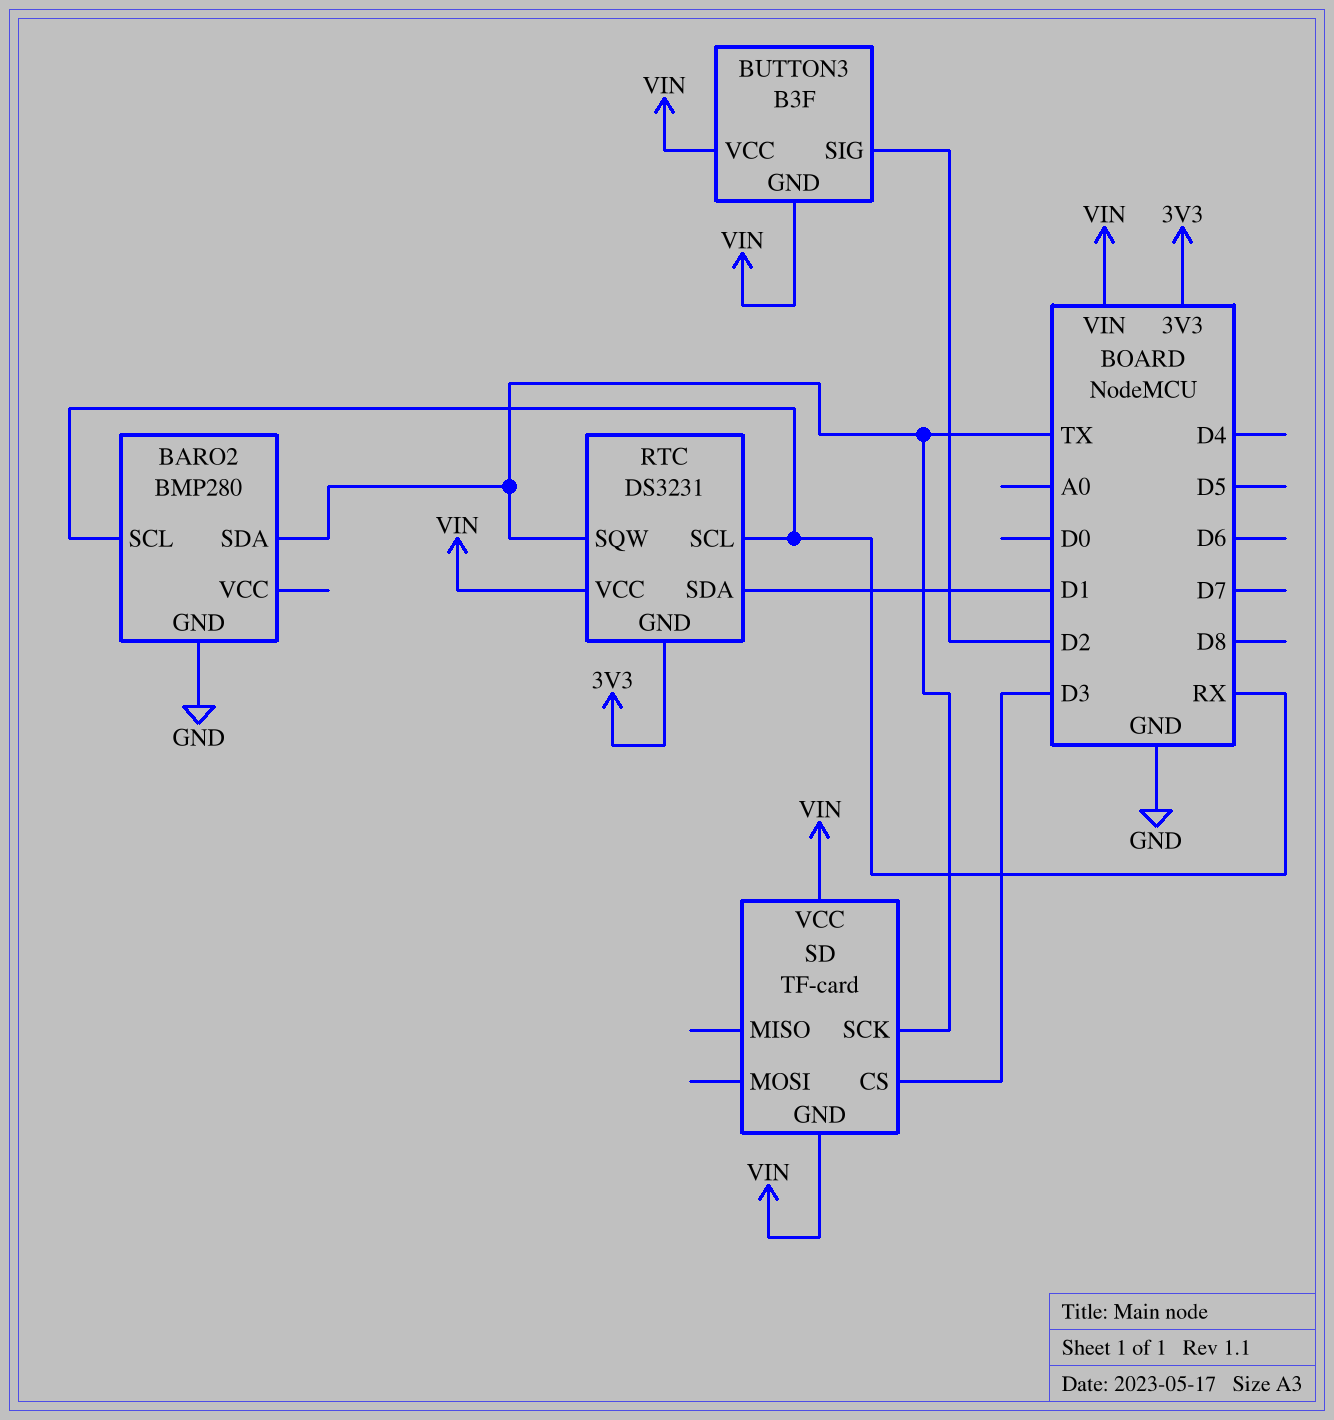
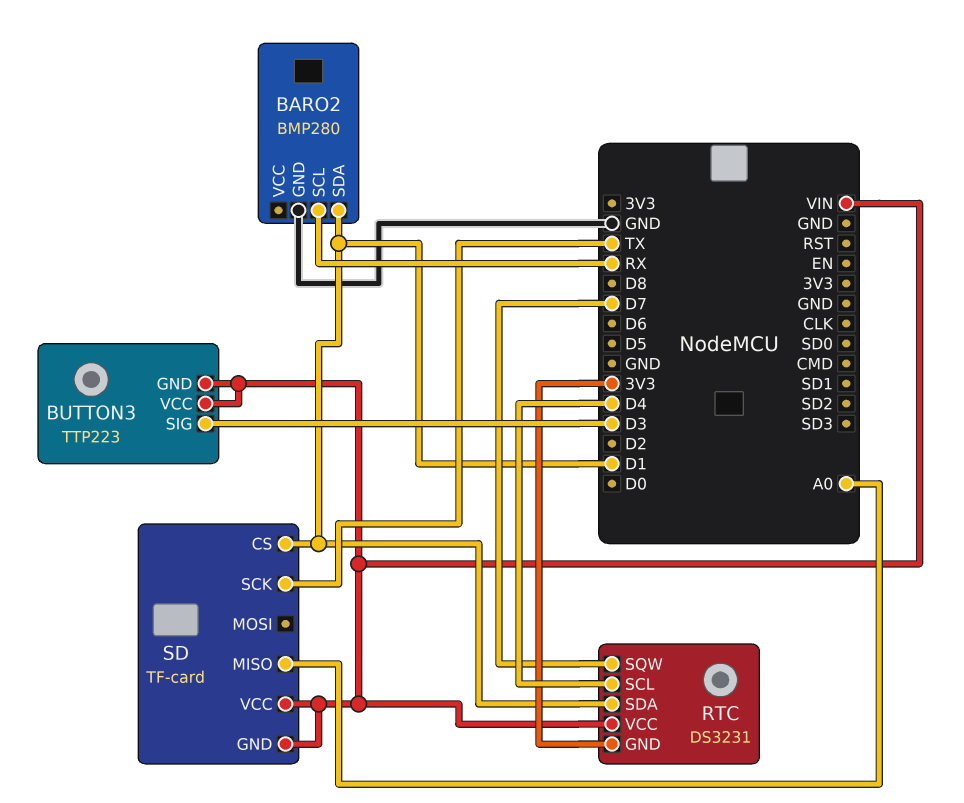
BARO2 pin SDA: TX -> D1
BUTTON3: B3F -> TTP223
BUTTON3 pin SIG: D2 -> D3
RTC pin SCL: RX -> D4
RTC pin SQW: TX -> D7
SD pin CS: D3 -> D1
SD pin MISO: none -> A0

